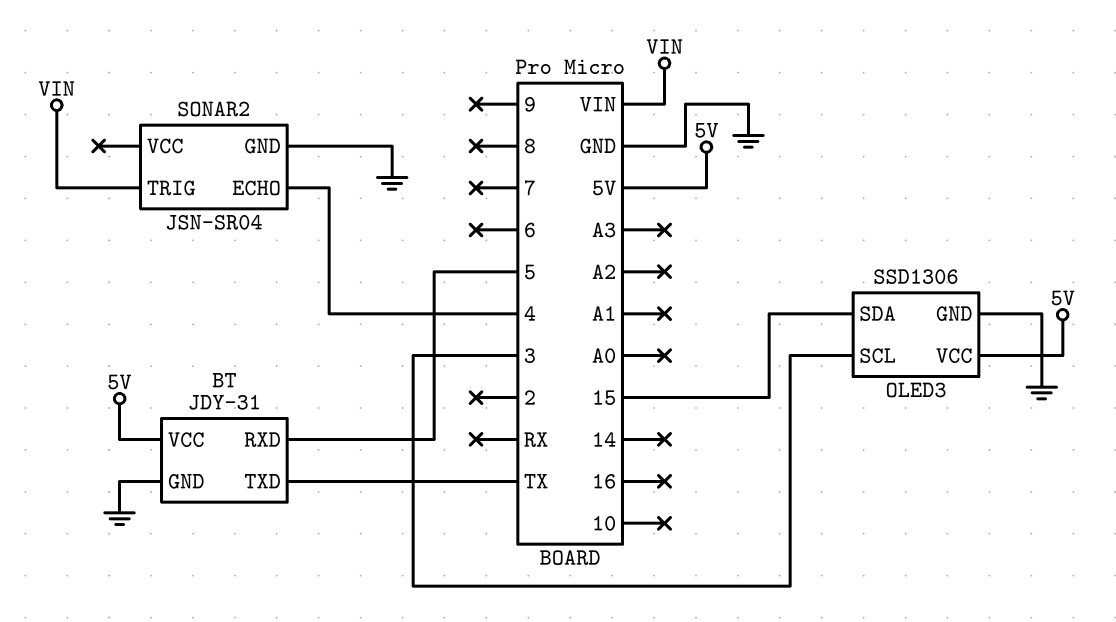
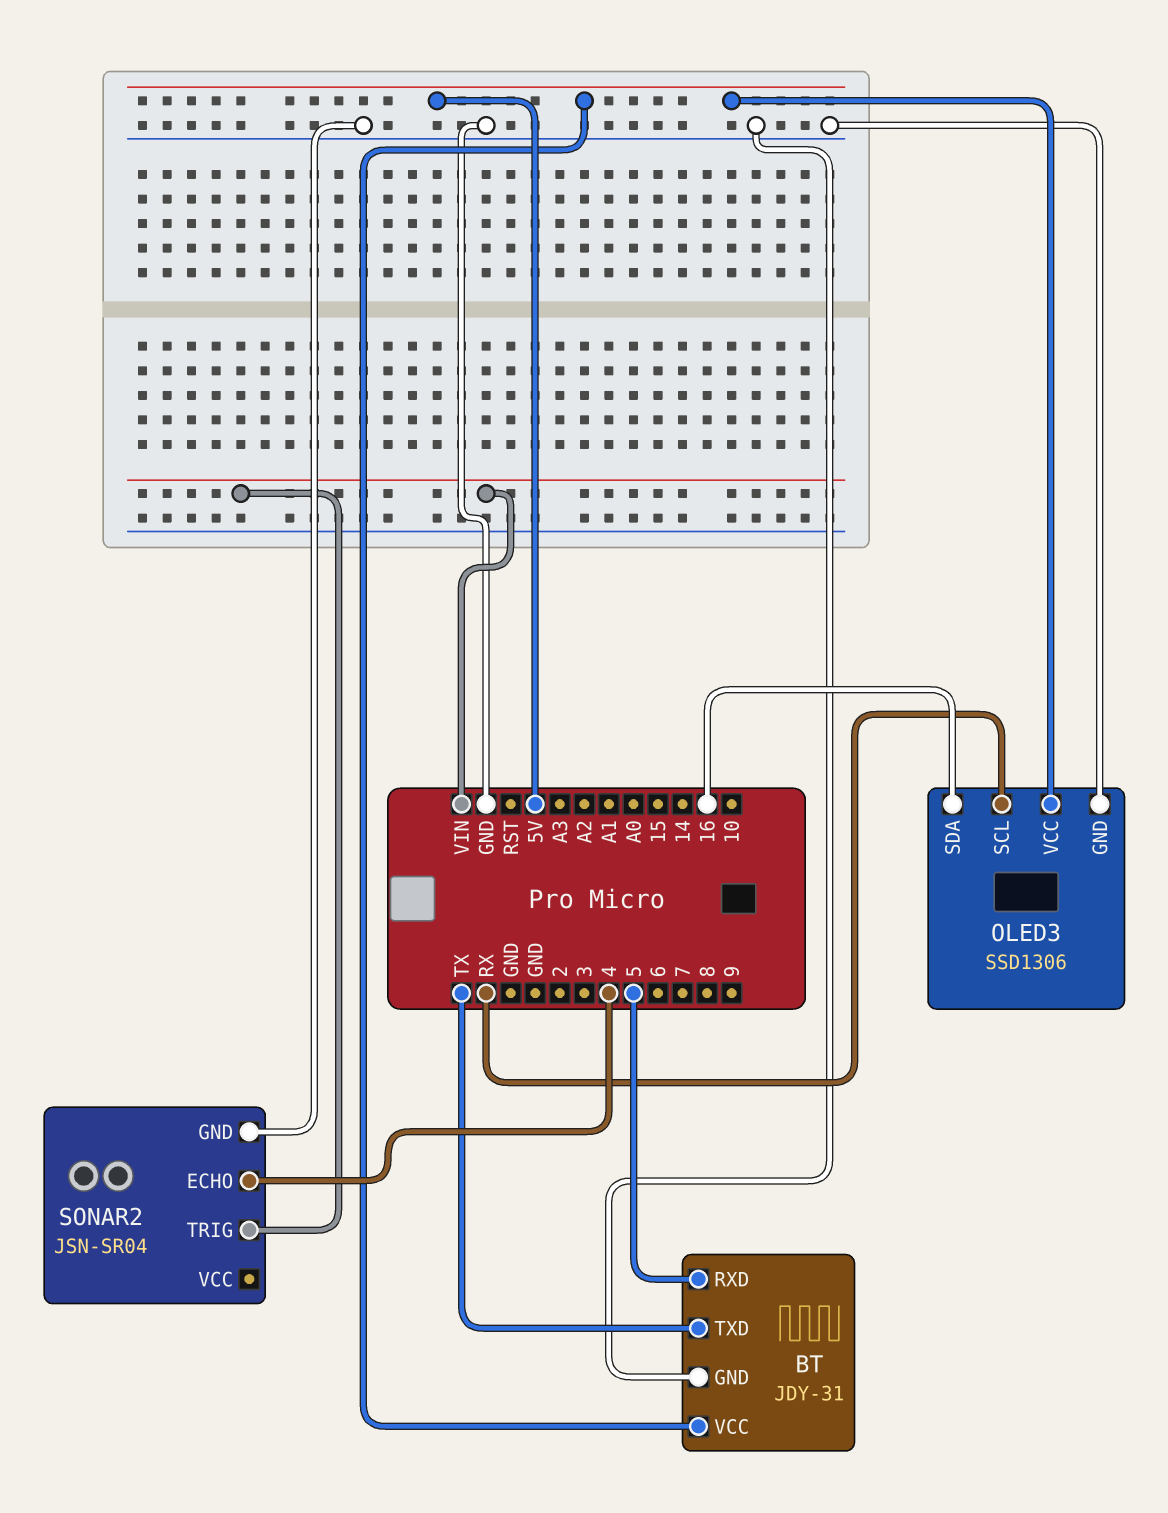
OLED3 pin SCL: 3 -> RX
OLED3 pin SDA: 15 -> 16

